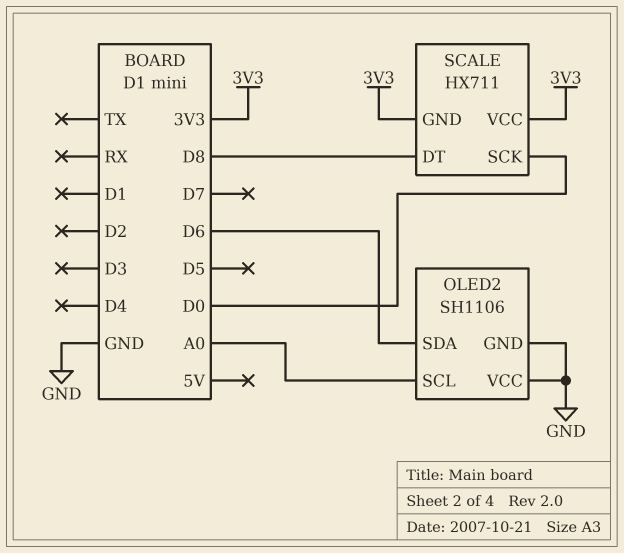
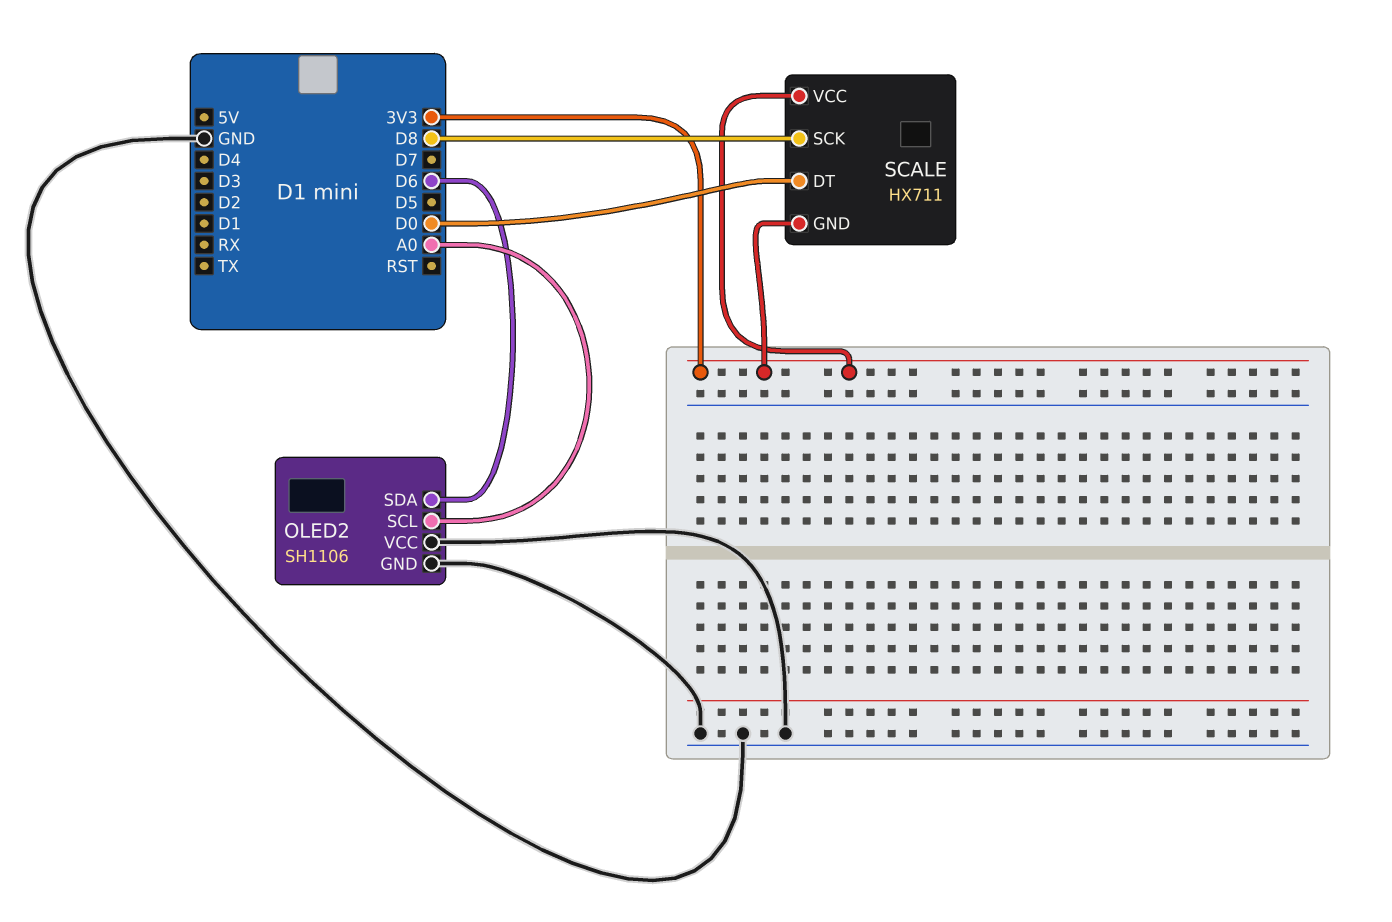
SCALE pin DT: D8 -> D0
SCALE pin SCK: D0 -> D8

